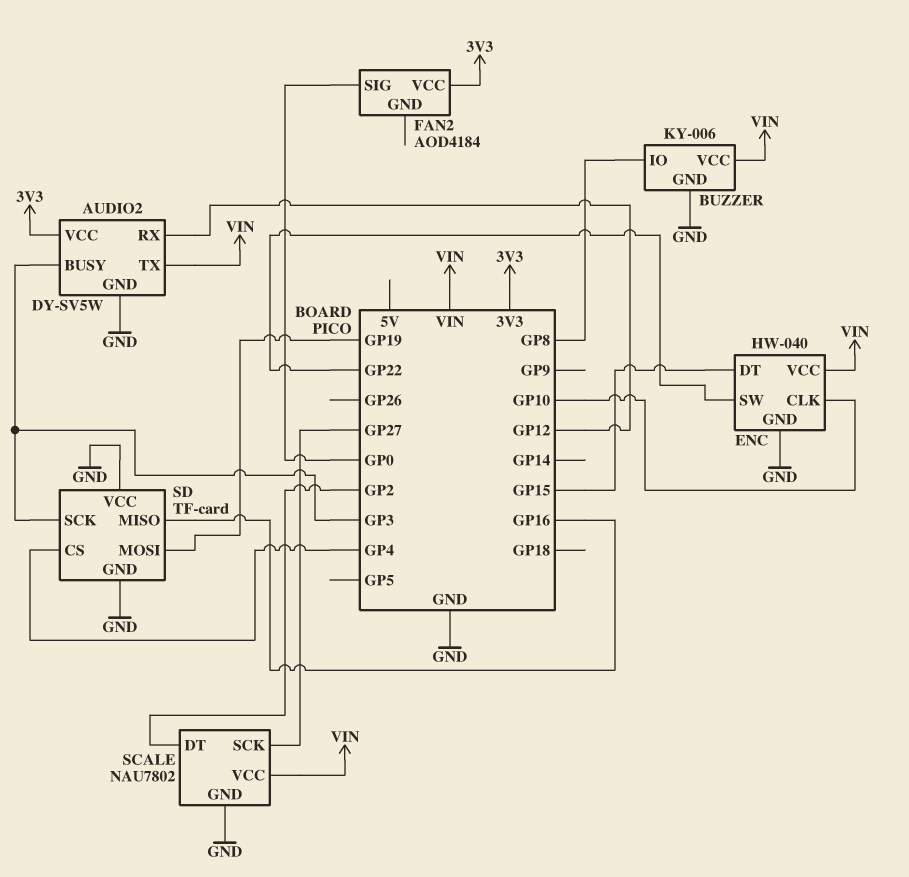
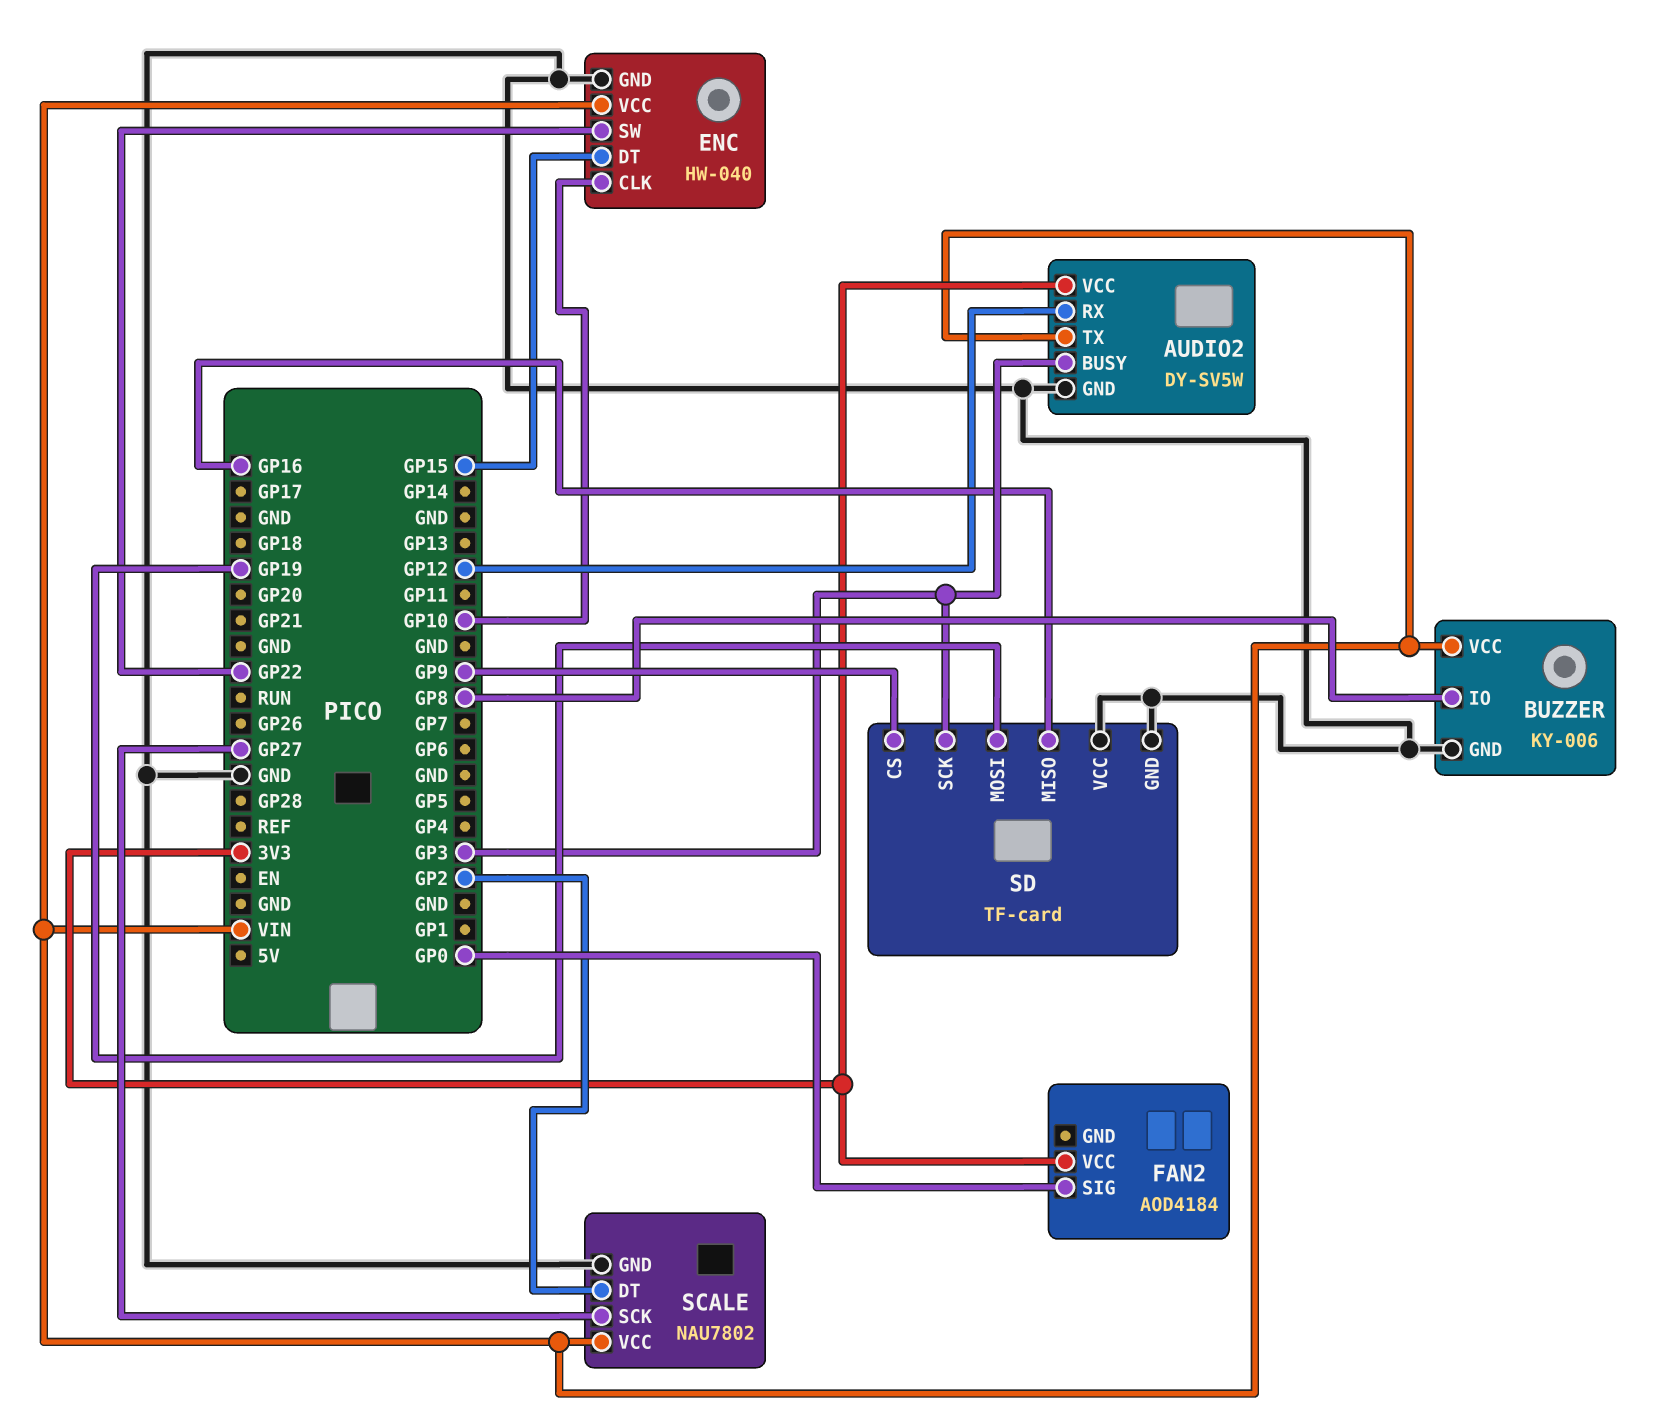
SD pin CS: GP4 -> GP9

